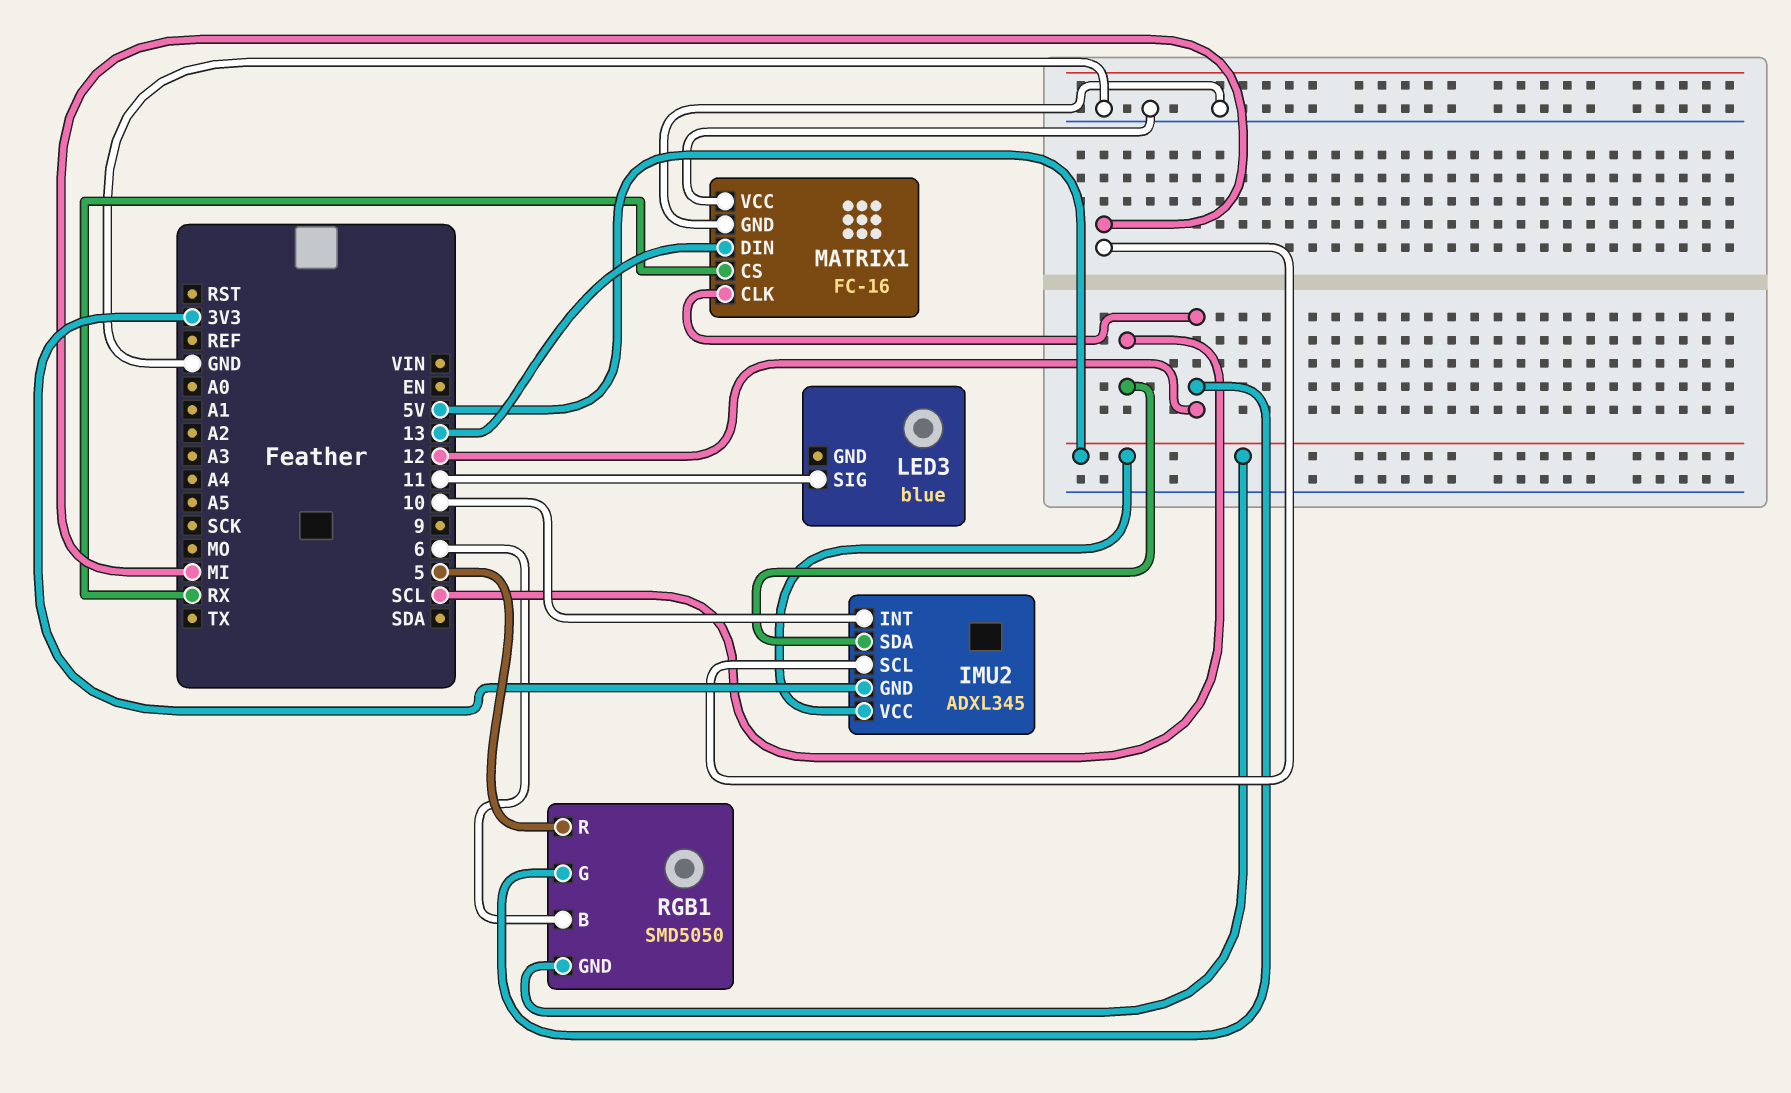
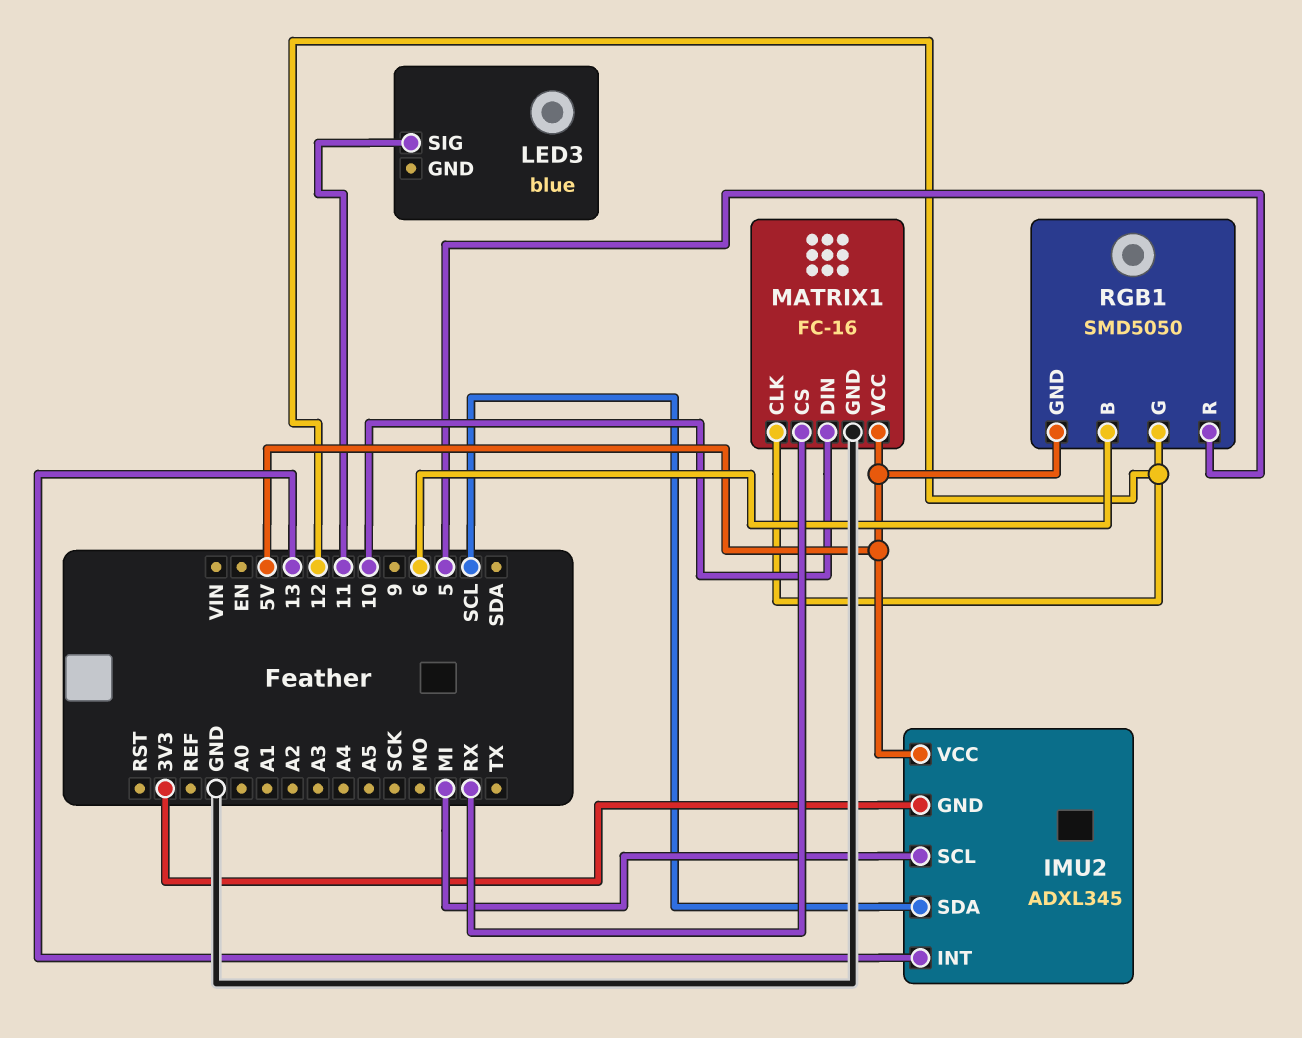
IMU2 pin INT: 10 -> 13
MATRIX1 pin DIN: 13 -> 10
MATRIX1 pin VCC: GND -> 5V

